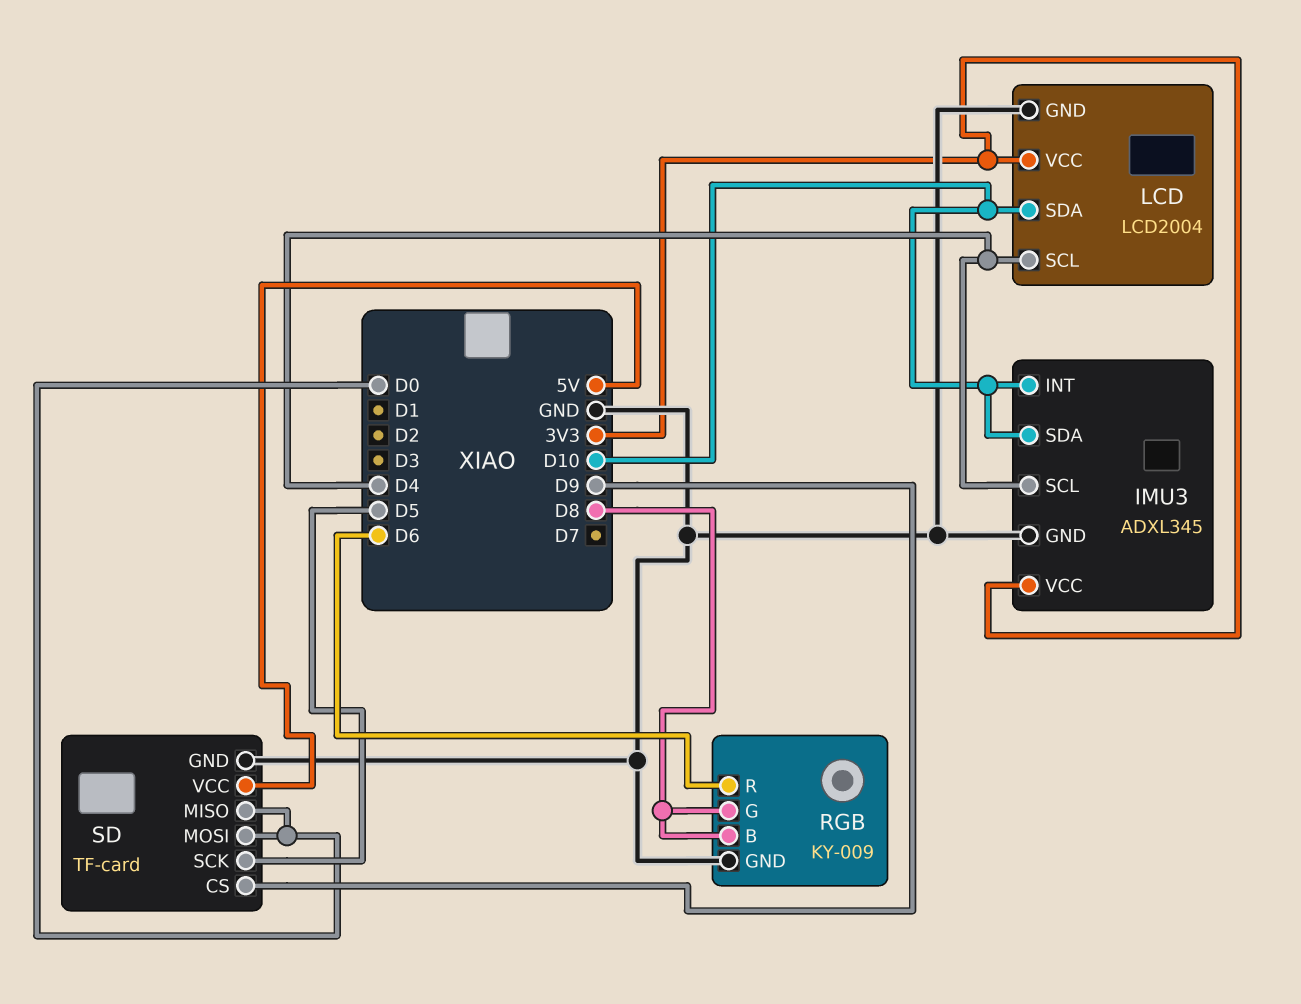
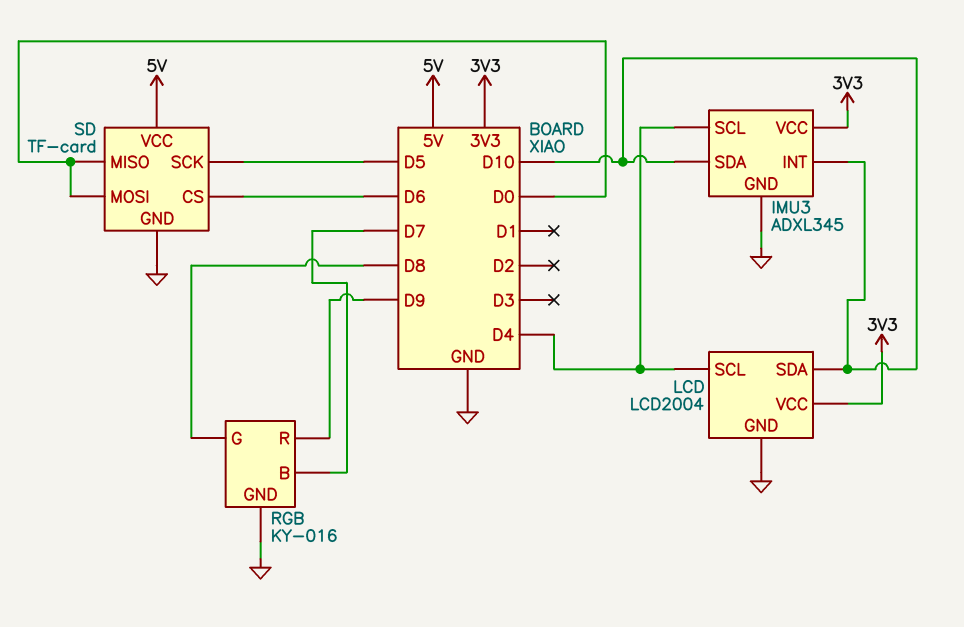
RGB: KY-009 -> KY-016
RGB pin B: D8 -> D7
RGB pin R: D6 -> D9
SD pin CS: D9 -> D6

